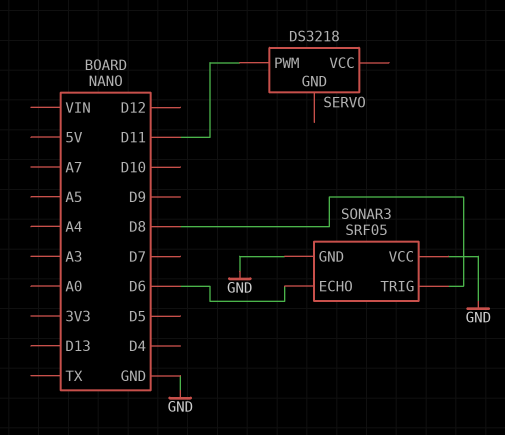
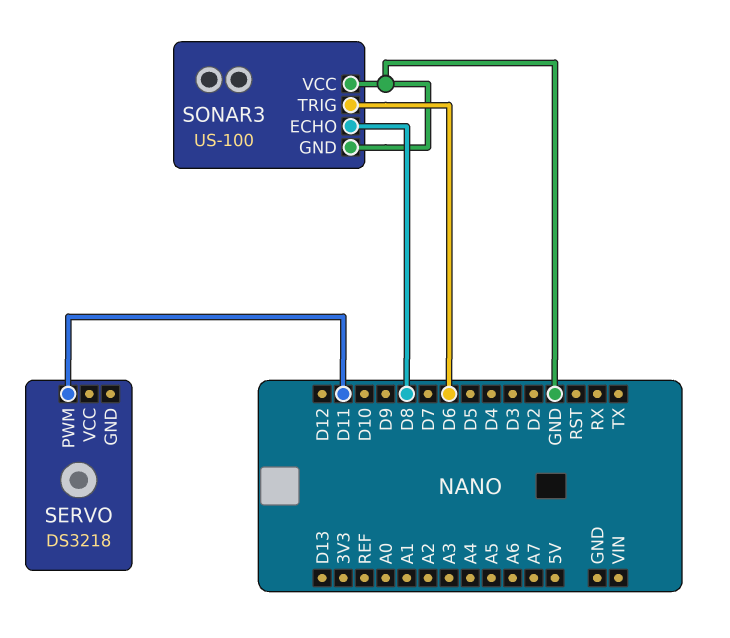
SONAR3: SRF05 -> US-100
SONAR3 pin ECHO: D6 -> D8
SONAR3 pin TRIG: D8 -> D6

